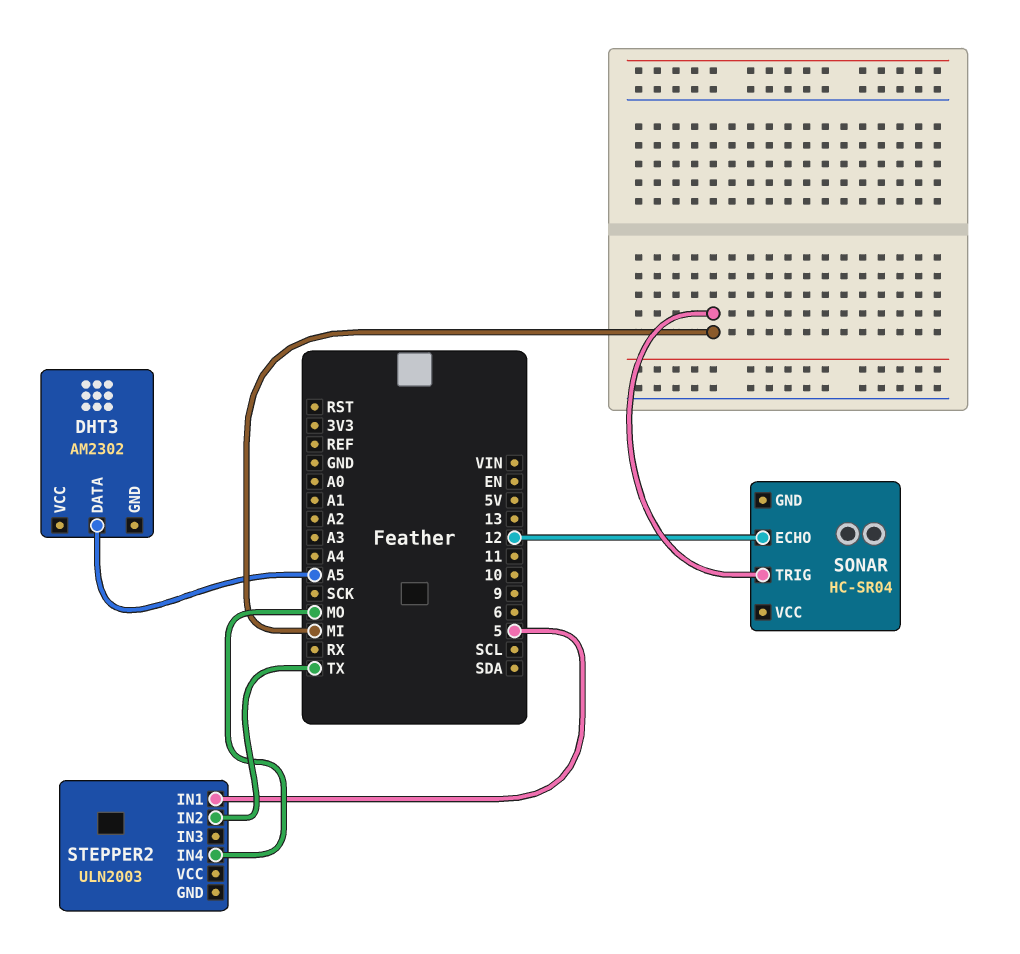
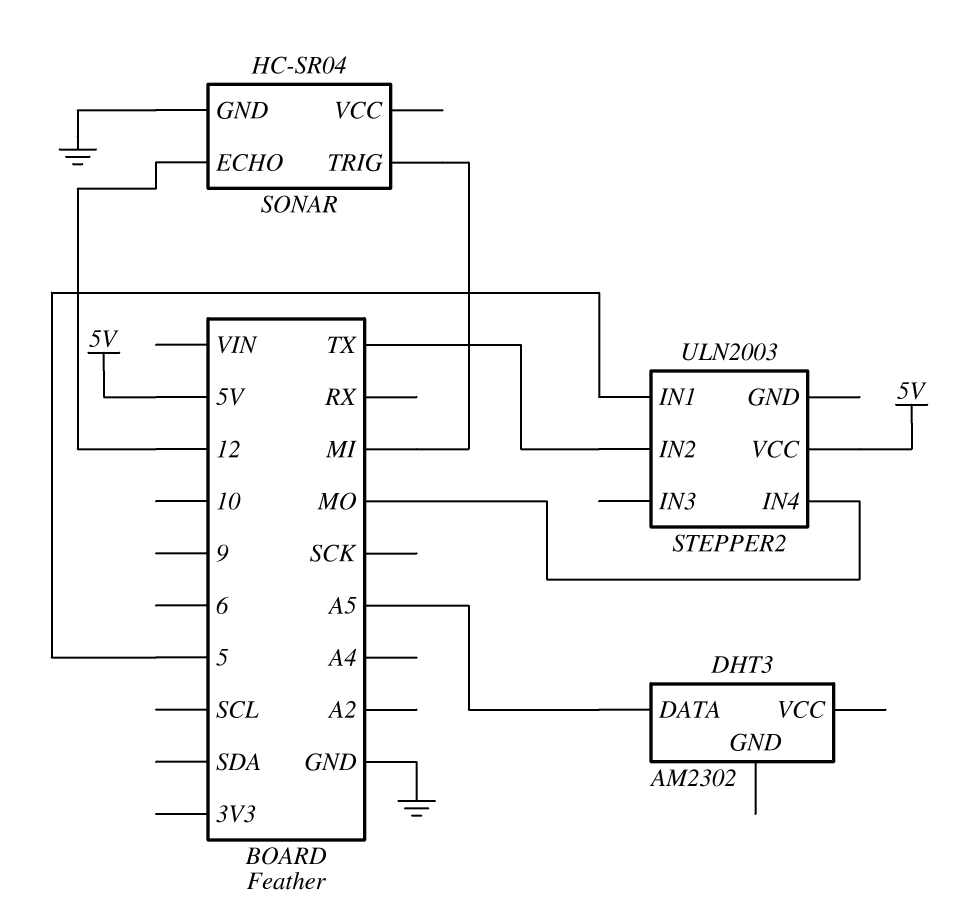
SONAR pin GND: none -> GND
STEPPER2 pin VCC: none -> 5V

